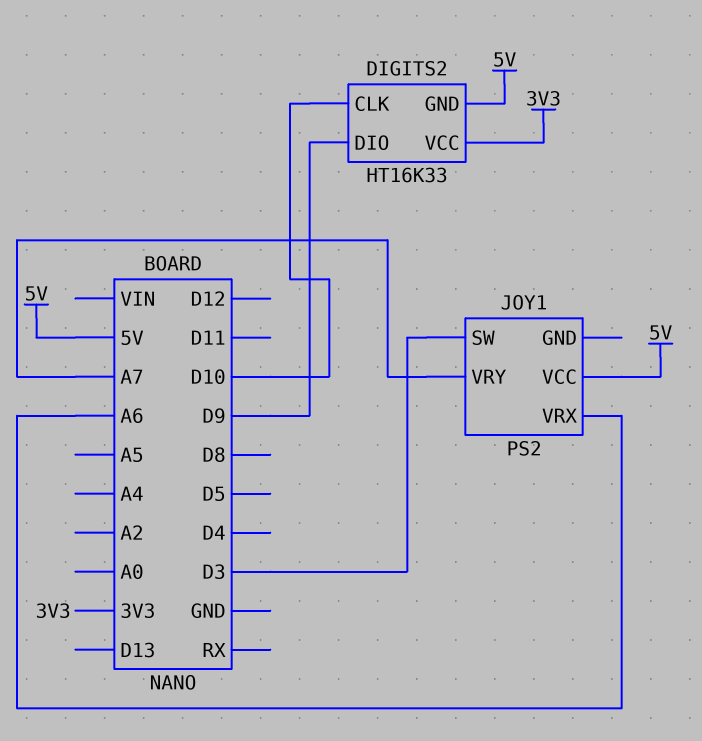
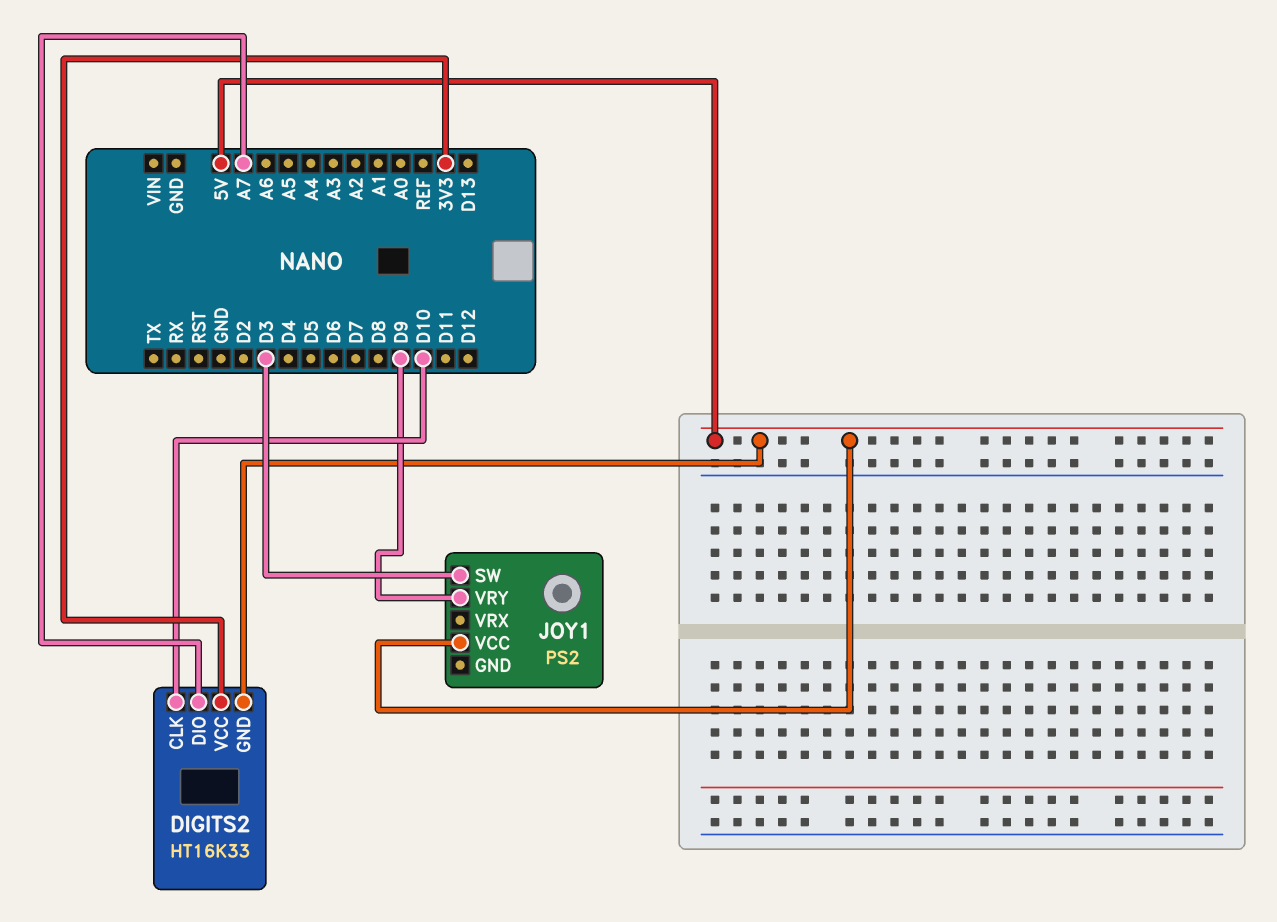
DIGITS2 pin DIO: D9 -> A7
JOY1 pin VRX: A6 -> none
JOY1 pin VRY: A7 -> D9

